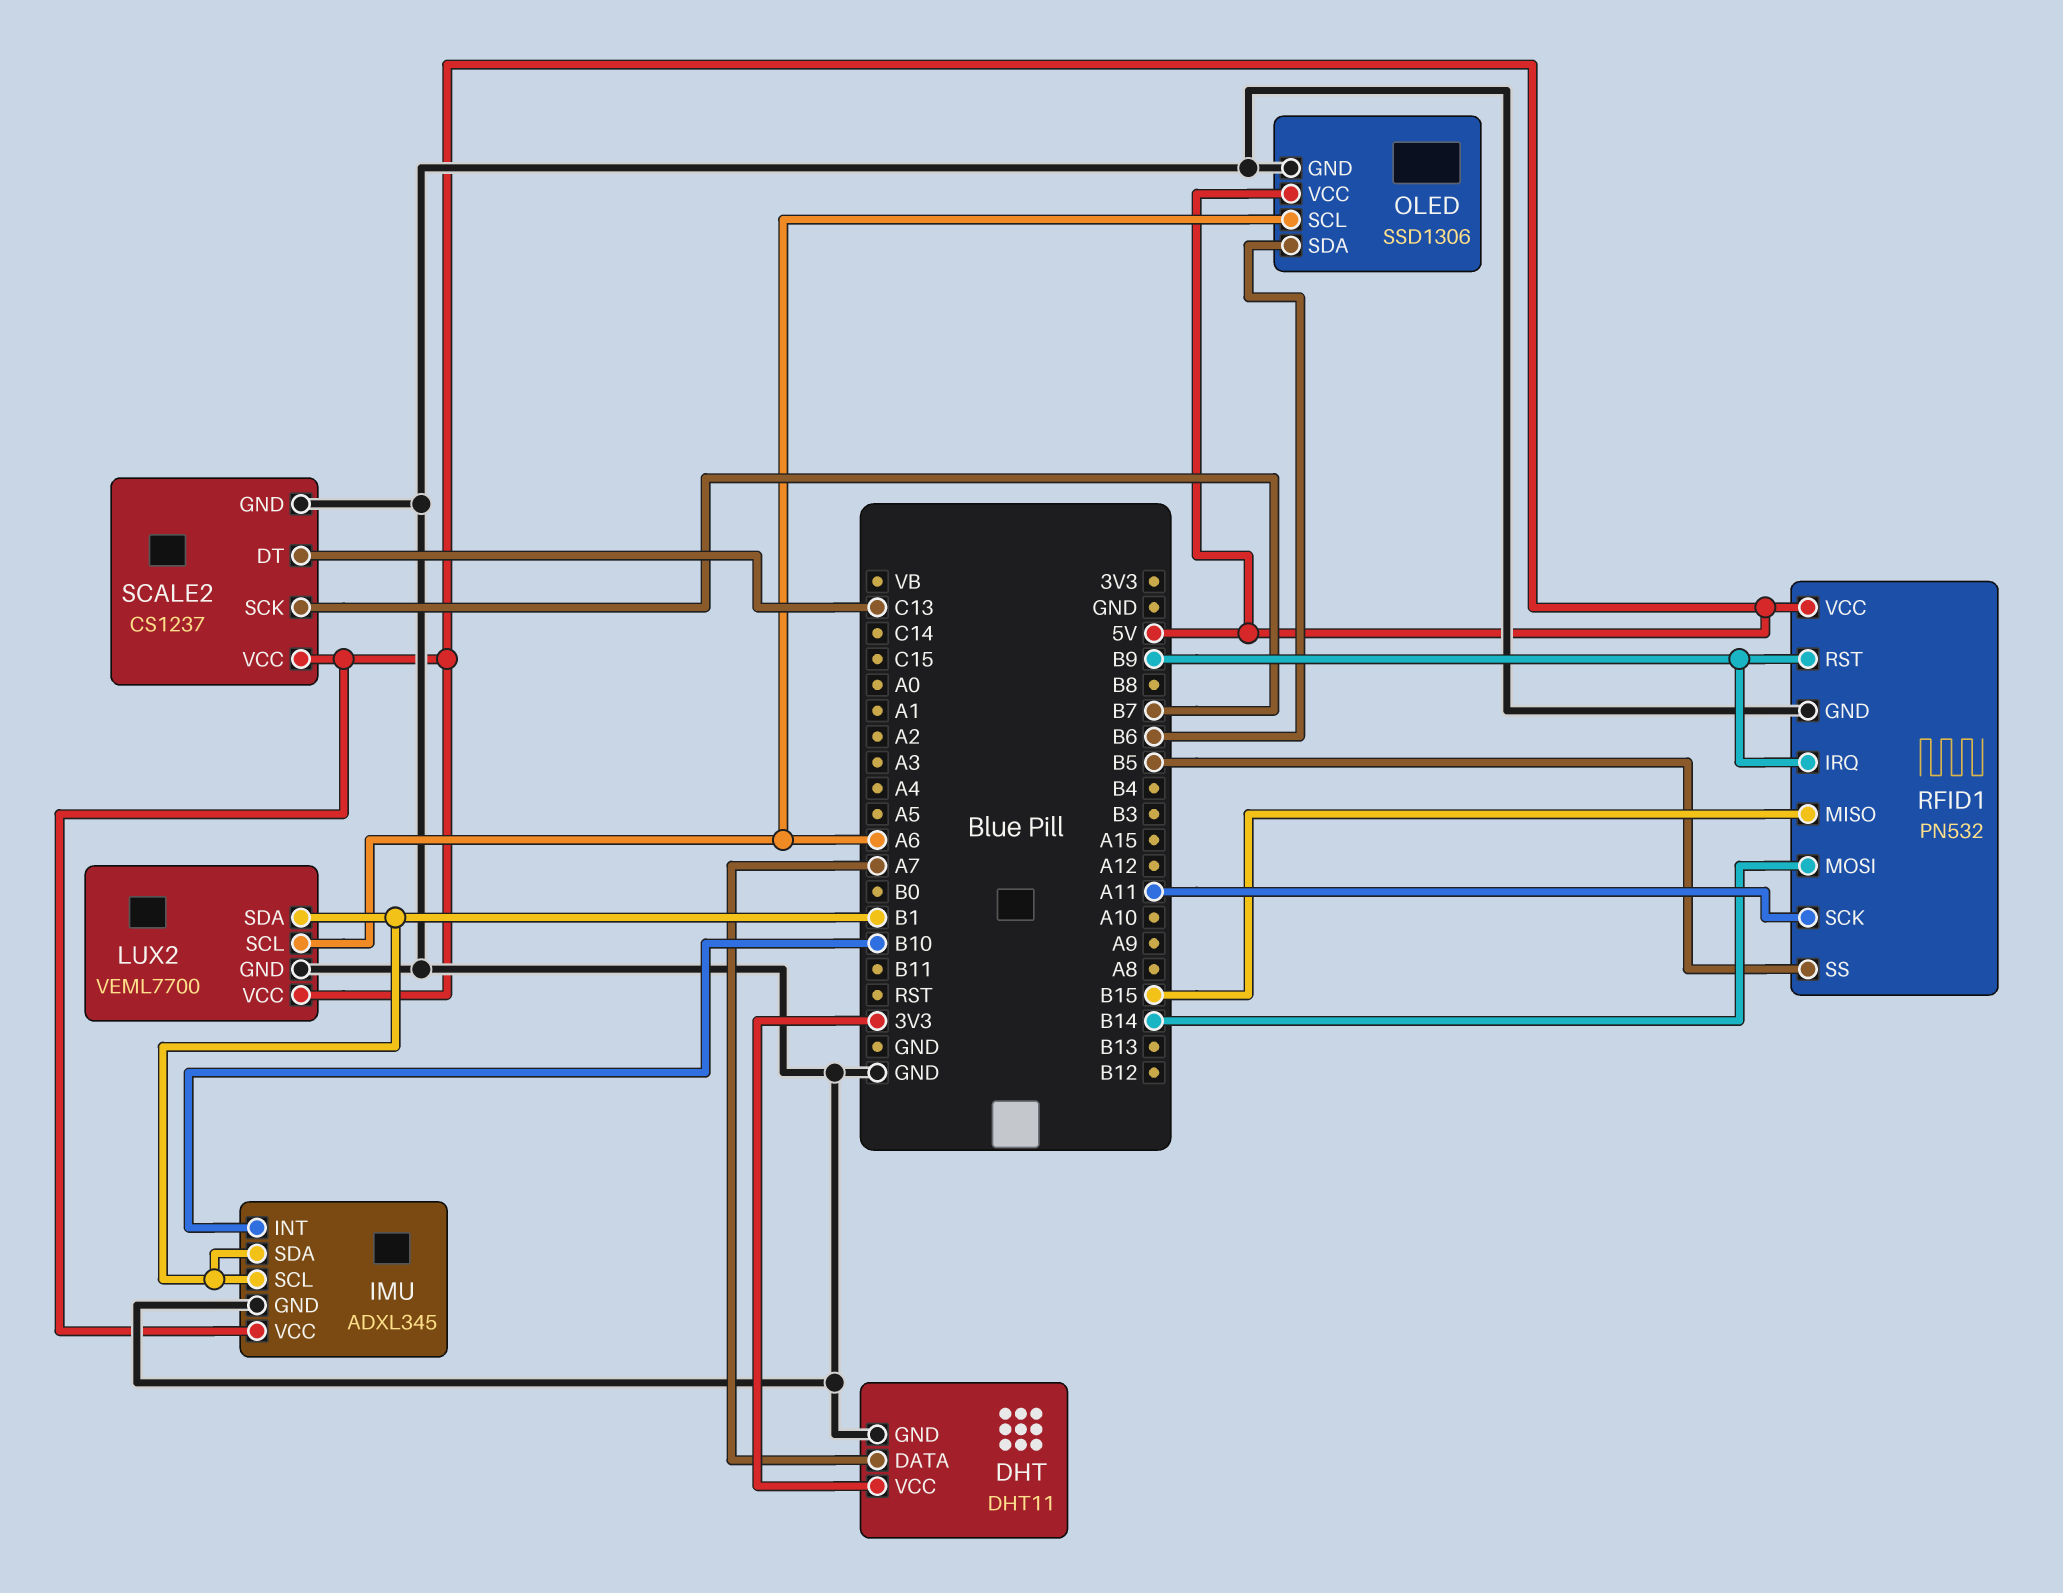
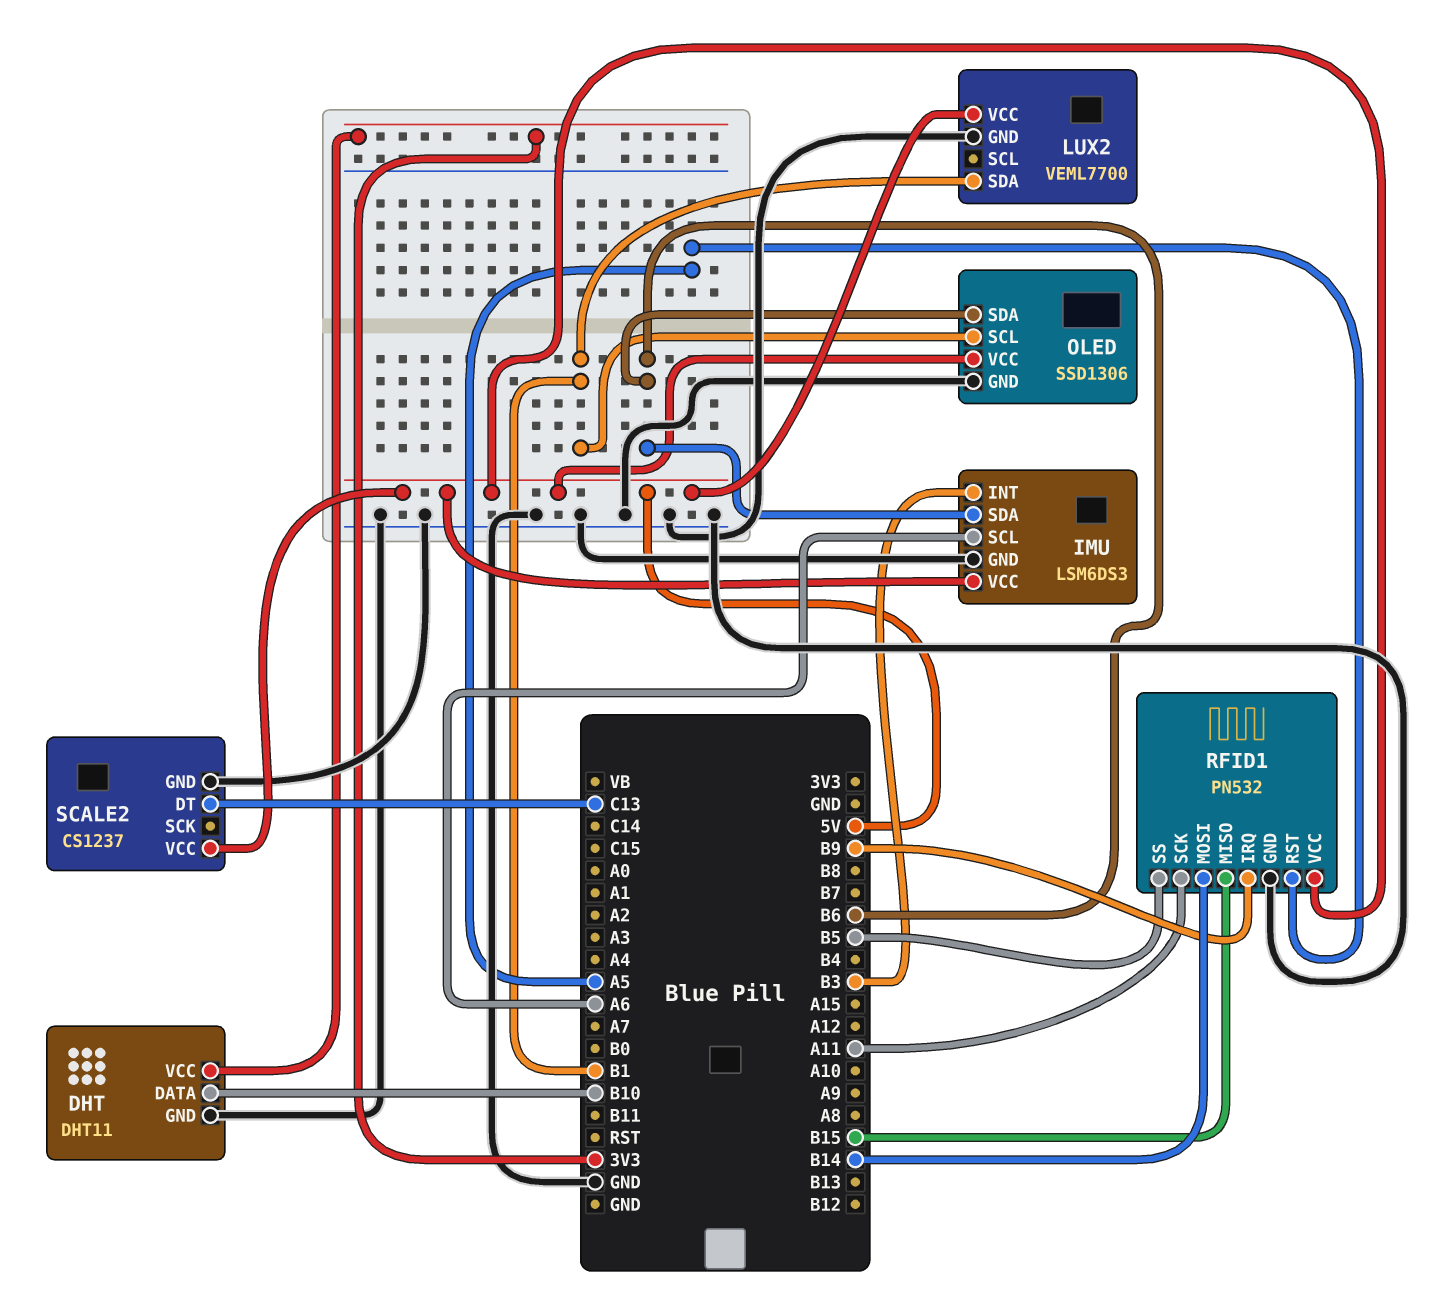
DHT pin DATA: A7 -> B10
IMU: ADXL345 -> LSM6DS3
IMU pin INT: B10 -> B3
IMU pin SCL: B1 -> A6
IMU pin SDA: B1 -> B6
LUX2 pin SCL: A6 -> none
OLED pin SCL: A6 -> B1
RFID1 pin RST: B9 -> A5
SCALE2 pin SCK: B7 -> none

